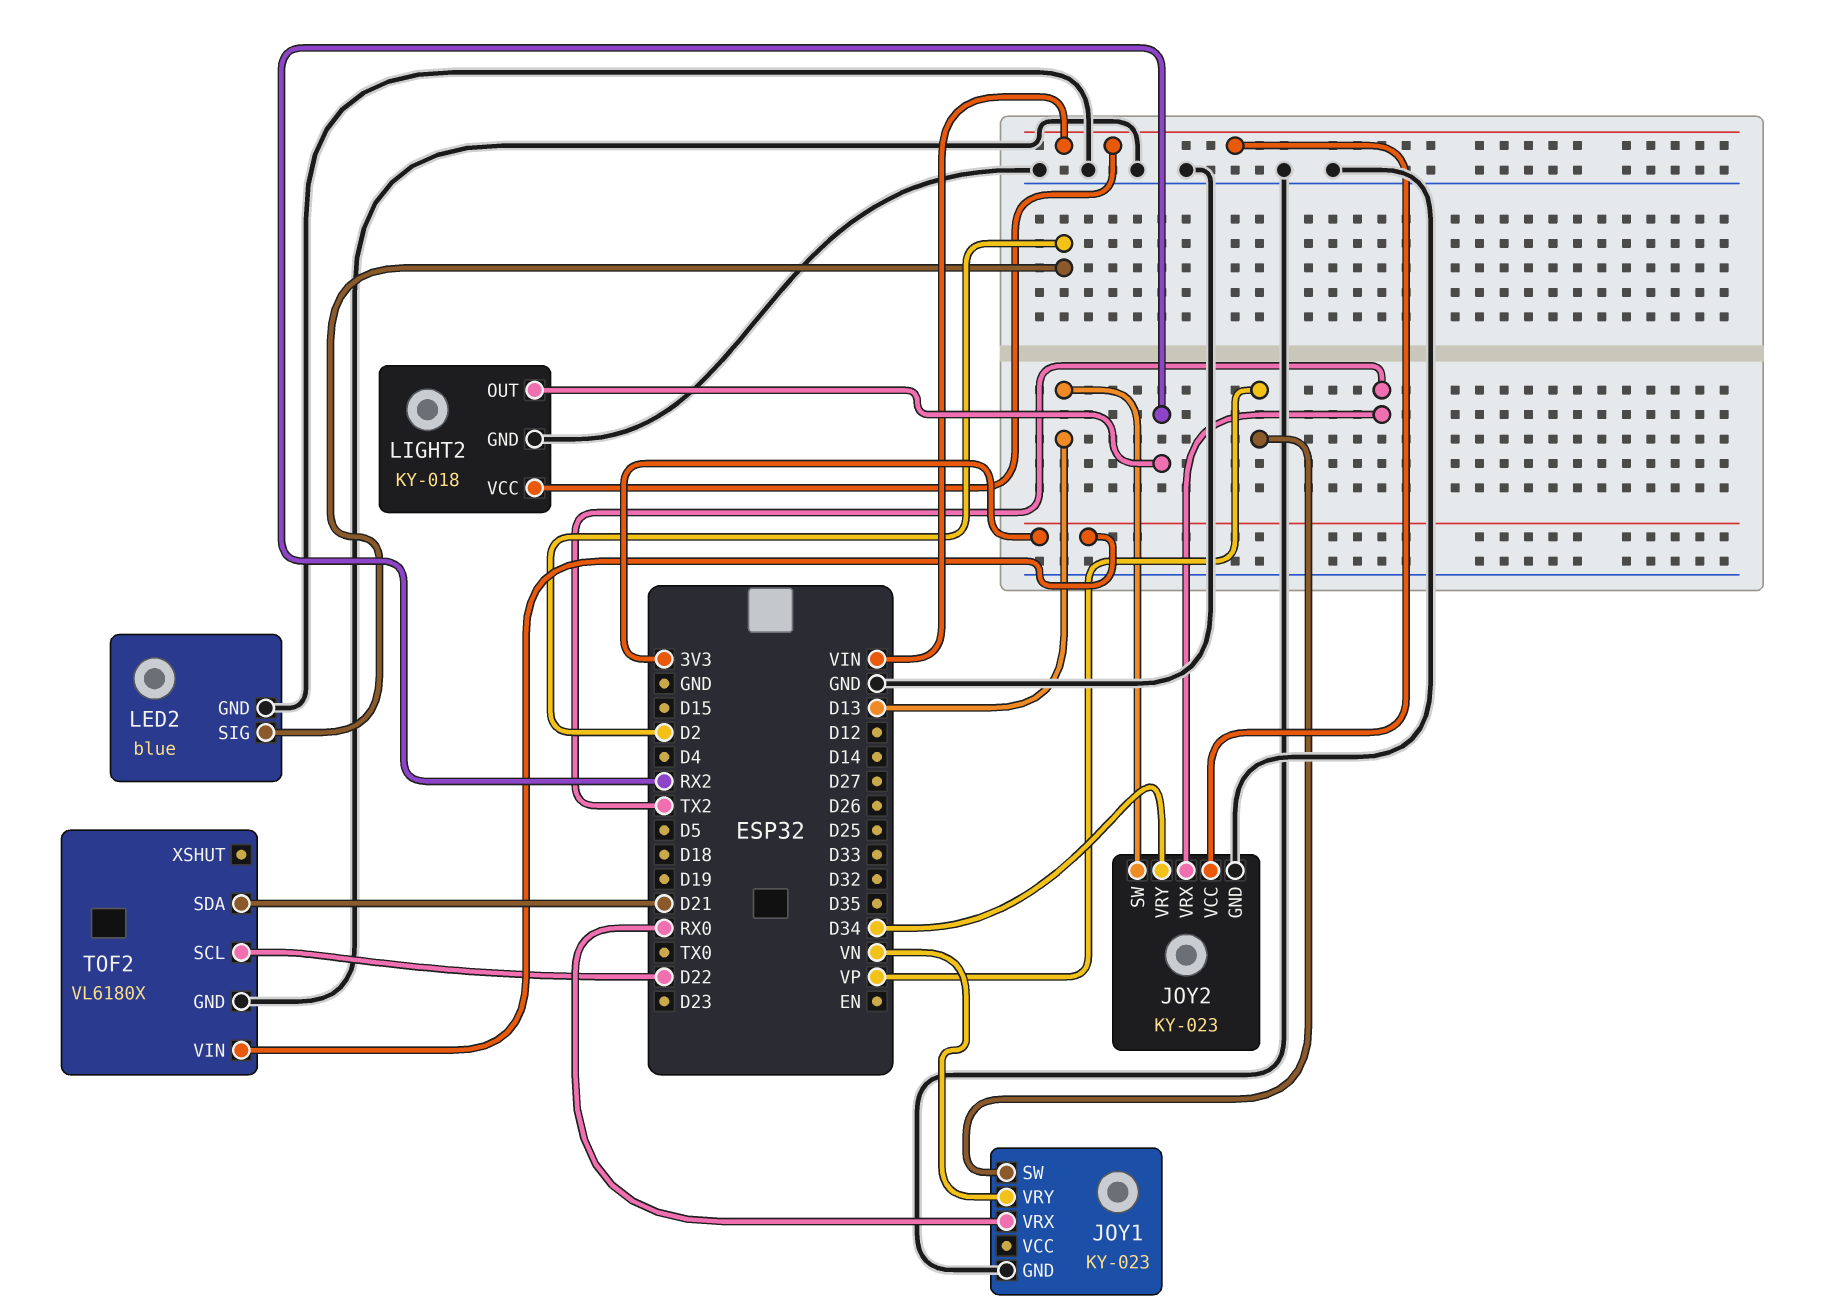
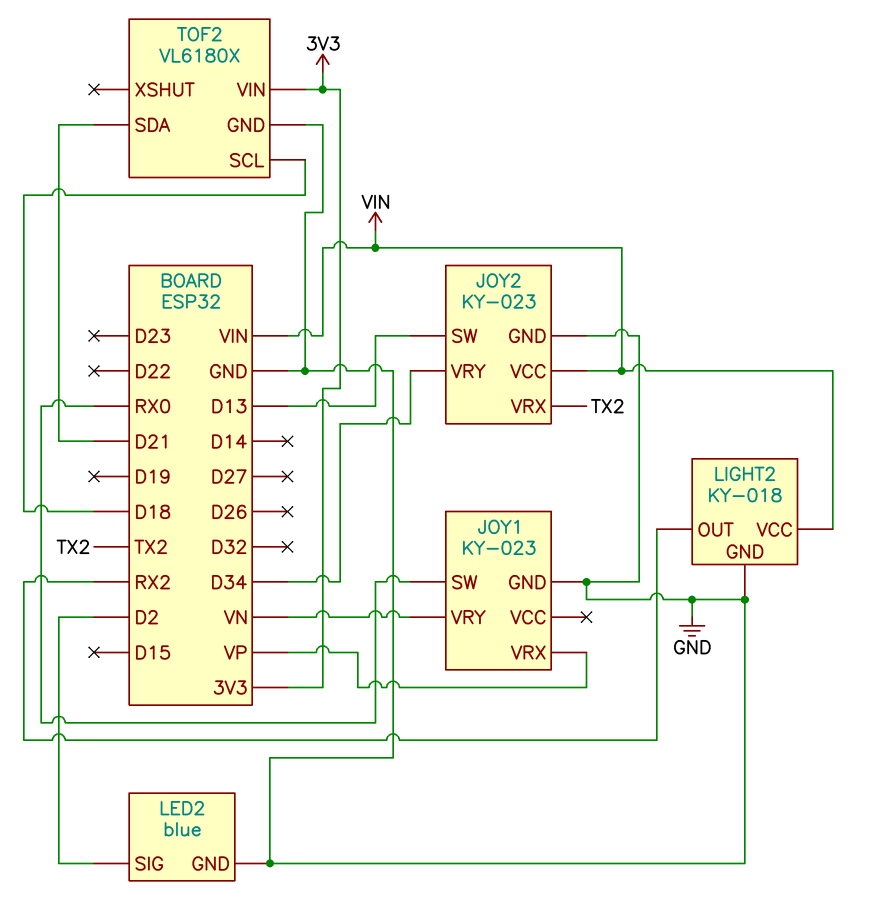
JOY1 pin SW: VP -> RX0
JOY1 pin VRX: RX0 -> VP
TOF2 pin SCL: D22 -> D18

